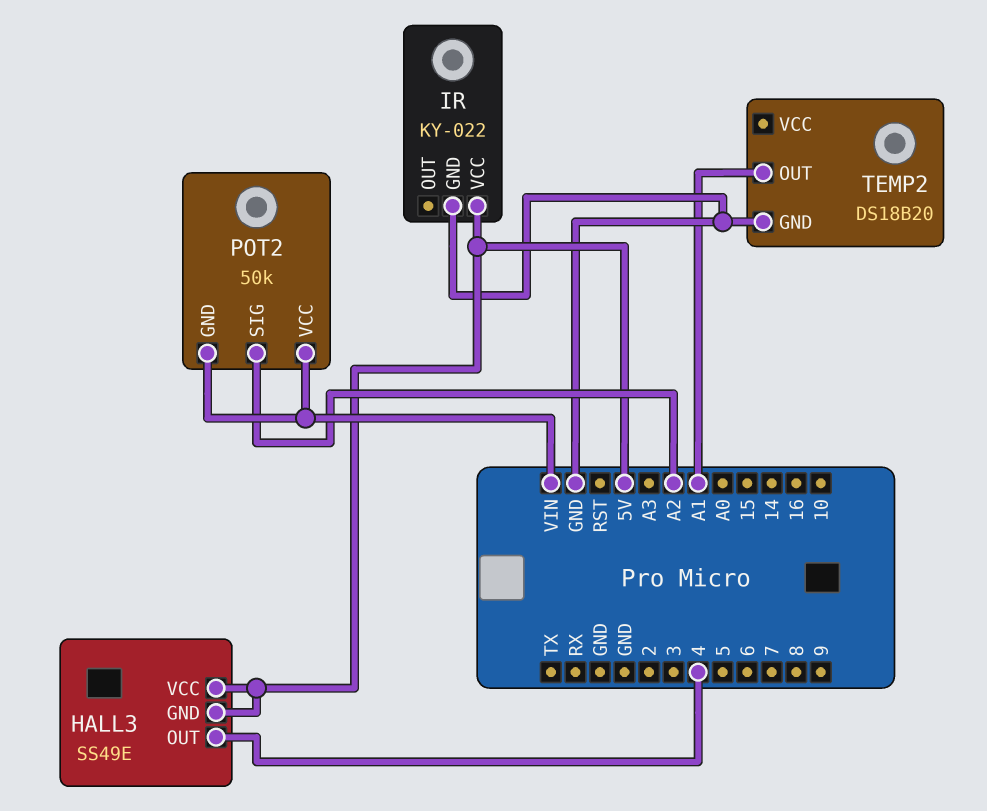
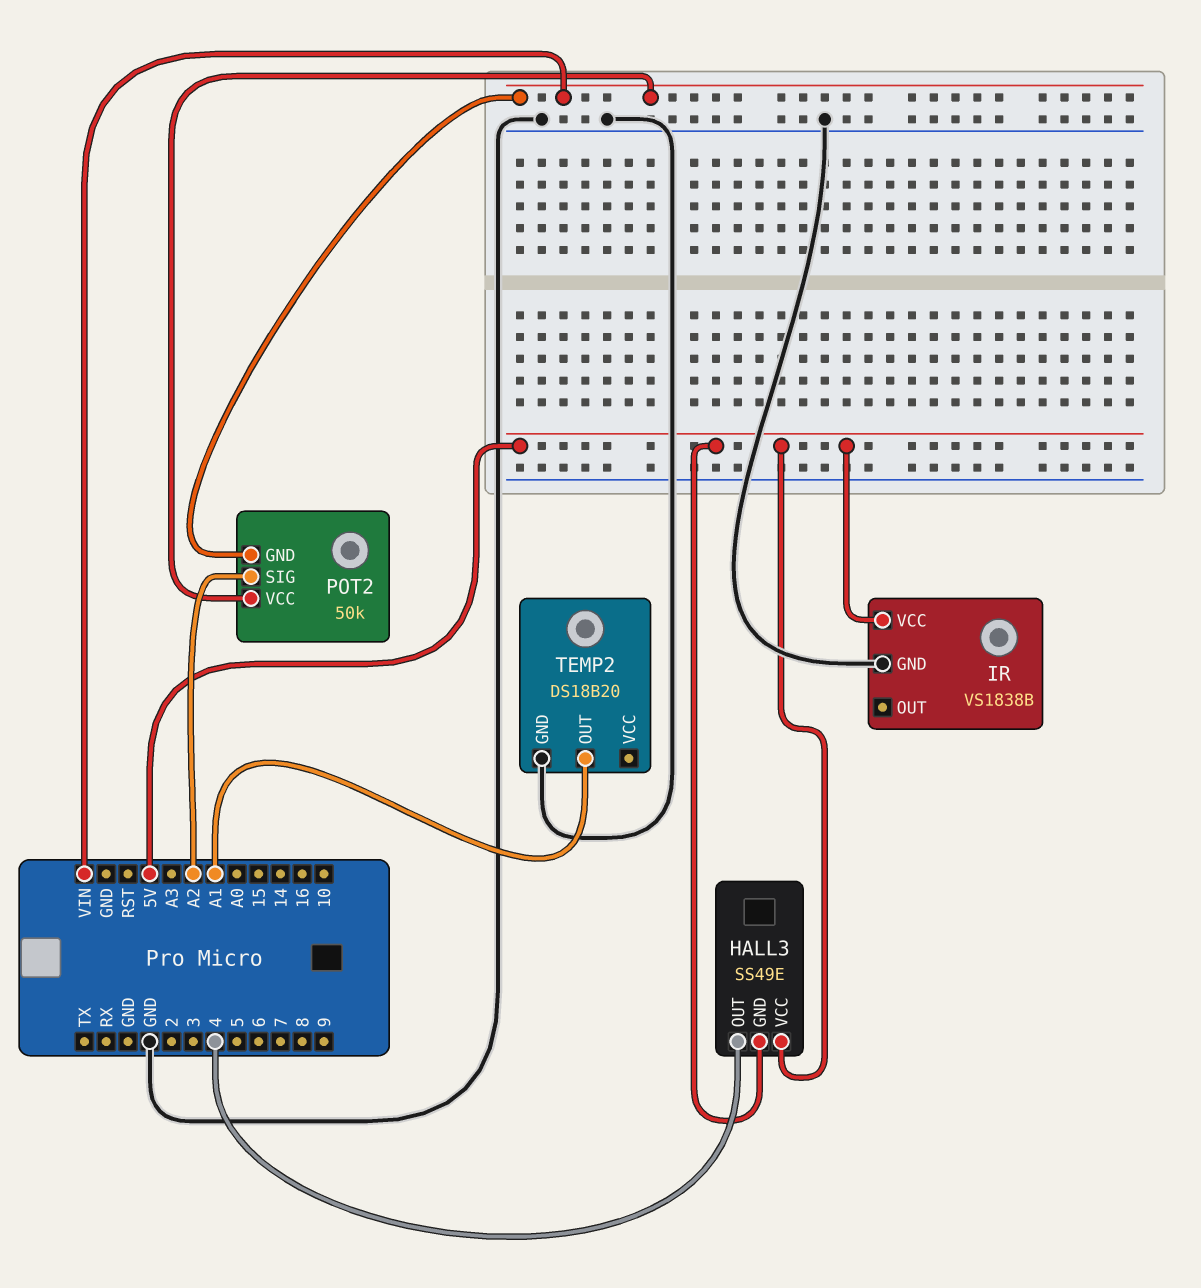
IR: KY-022 -> VS1838B

